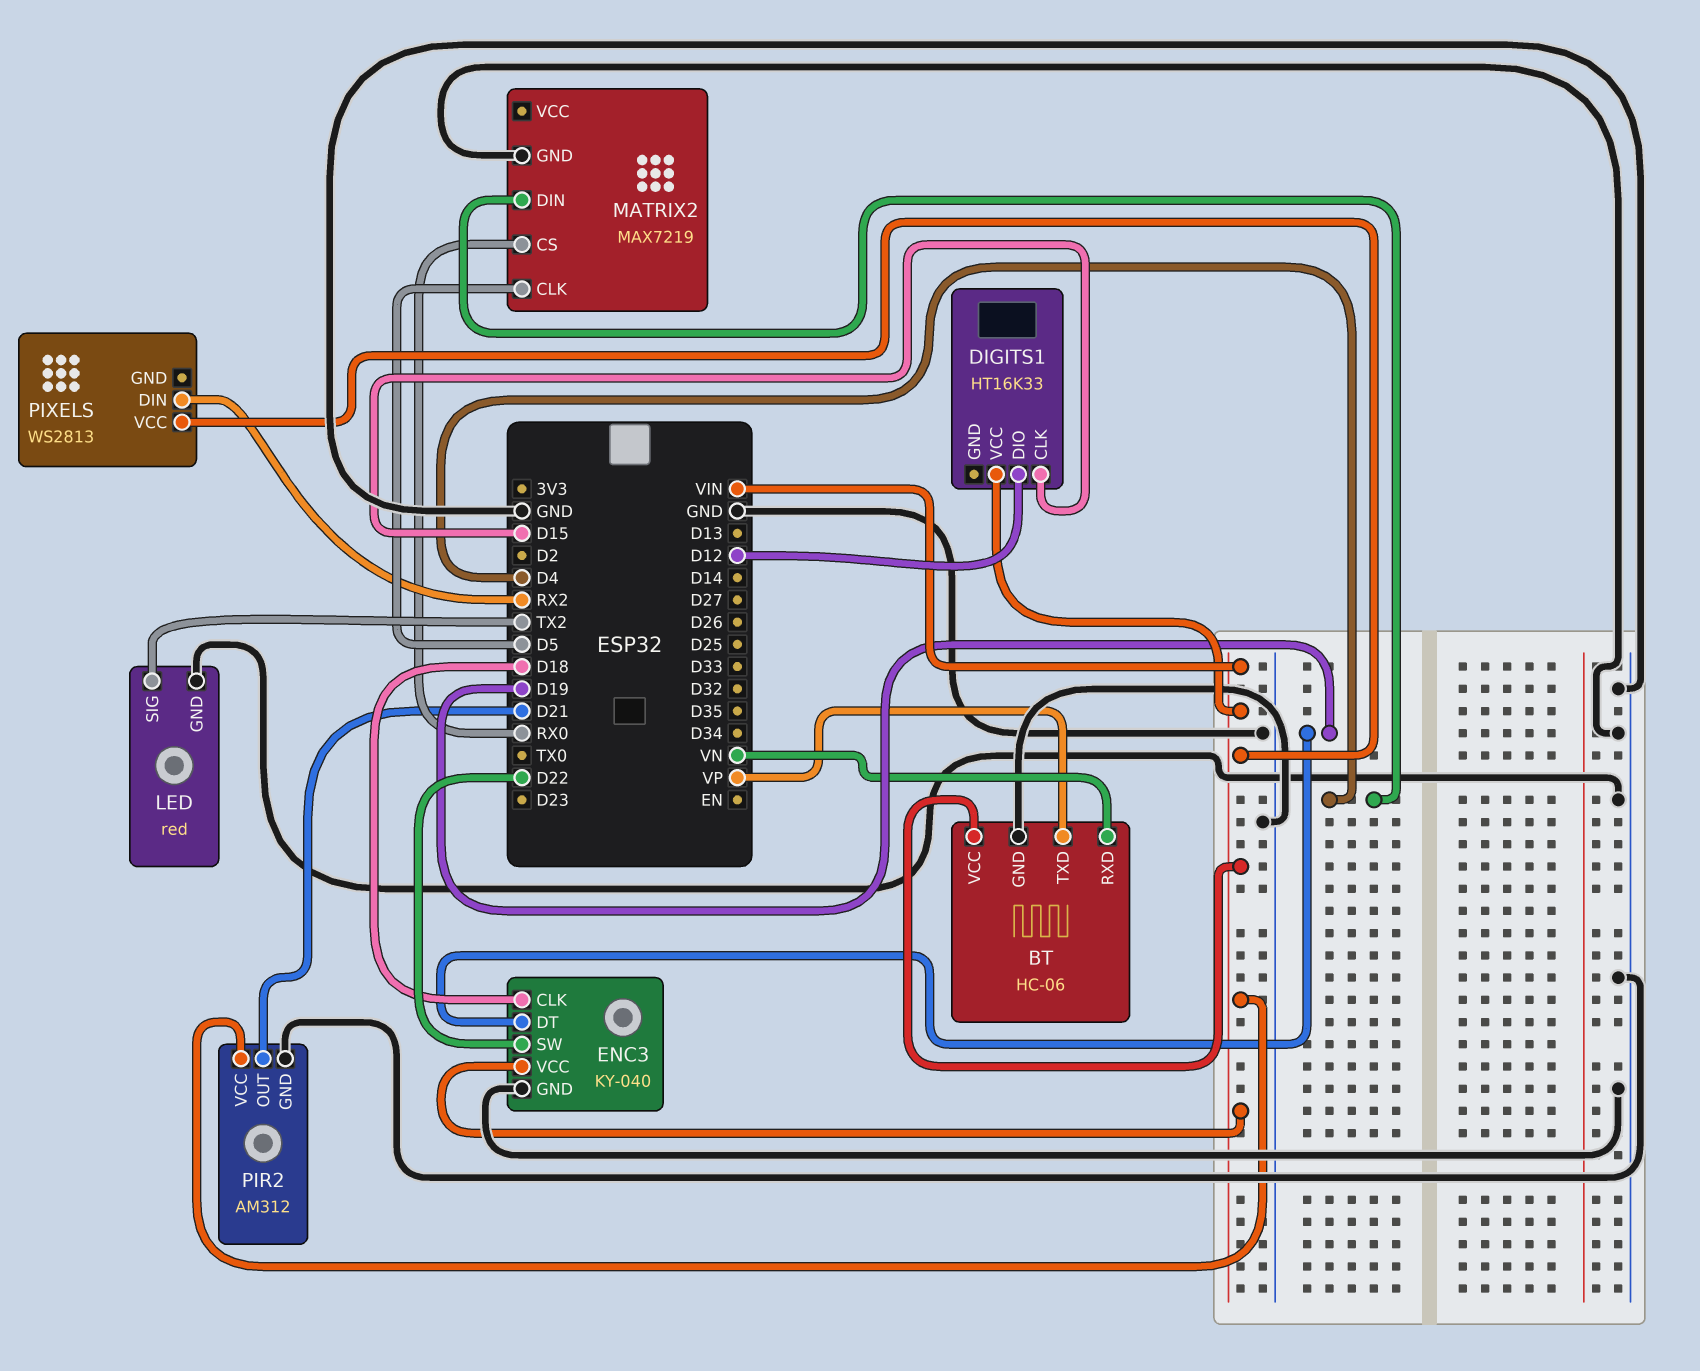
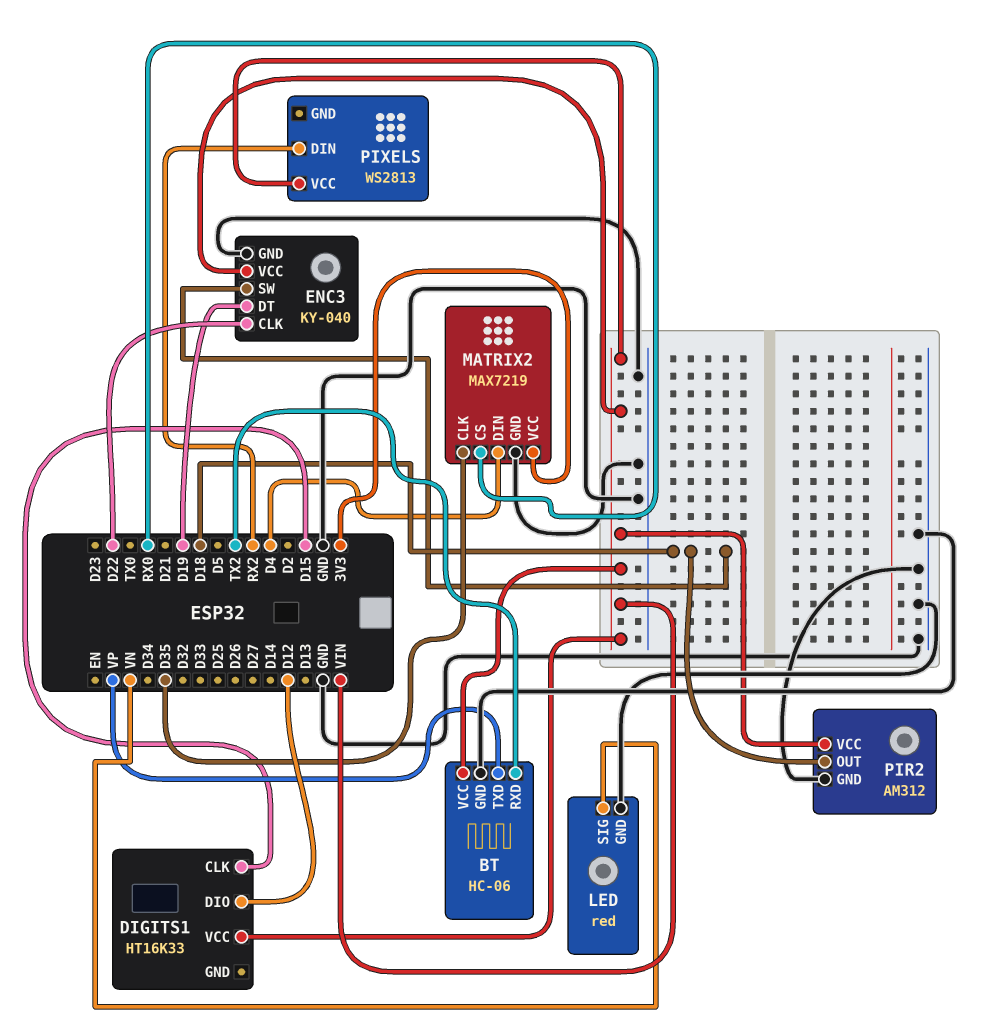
BT pin RXD: VN -> TX2
ENC3 pin CLK: D18 -> D22
ENC3 pin SW: D22 -> D18
LED pin SIG: TX2 -> VN
MATRIX2 pin CLK: D5 -> D35
MATRIX2 pin VCC: none -> 3V3
PIR2 pin OUT: D21 -> D18

